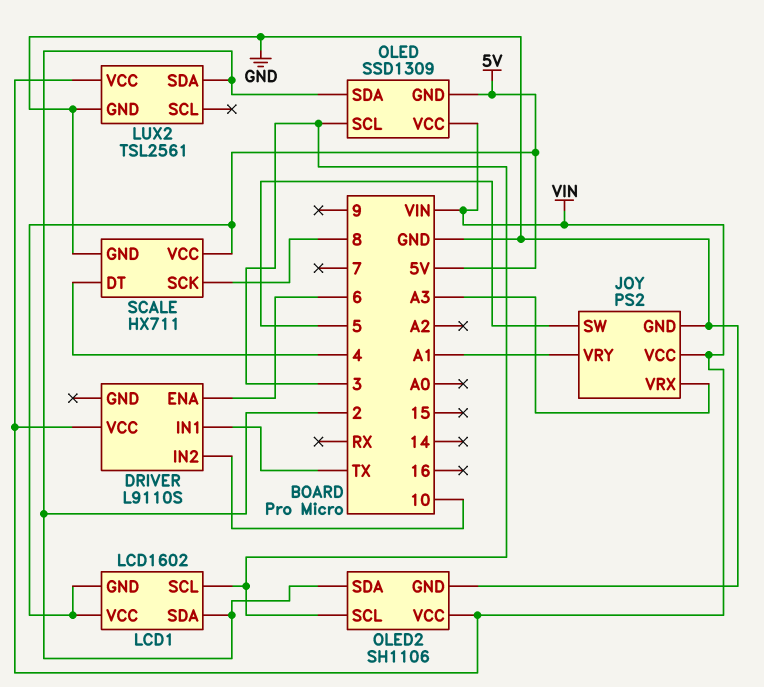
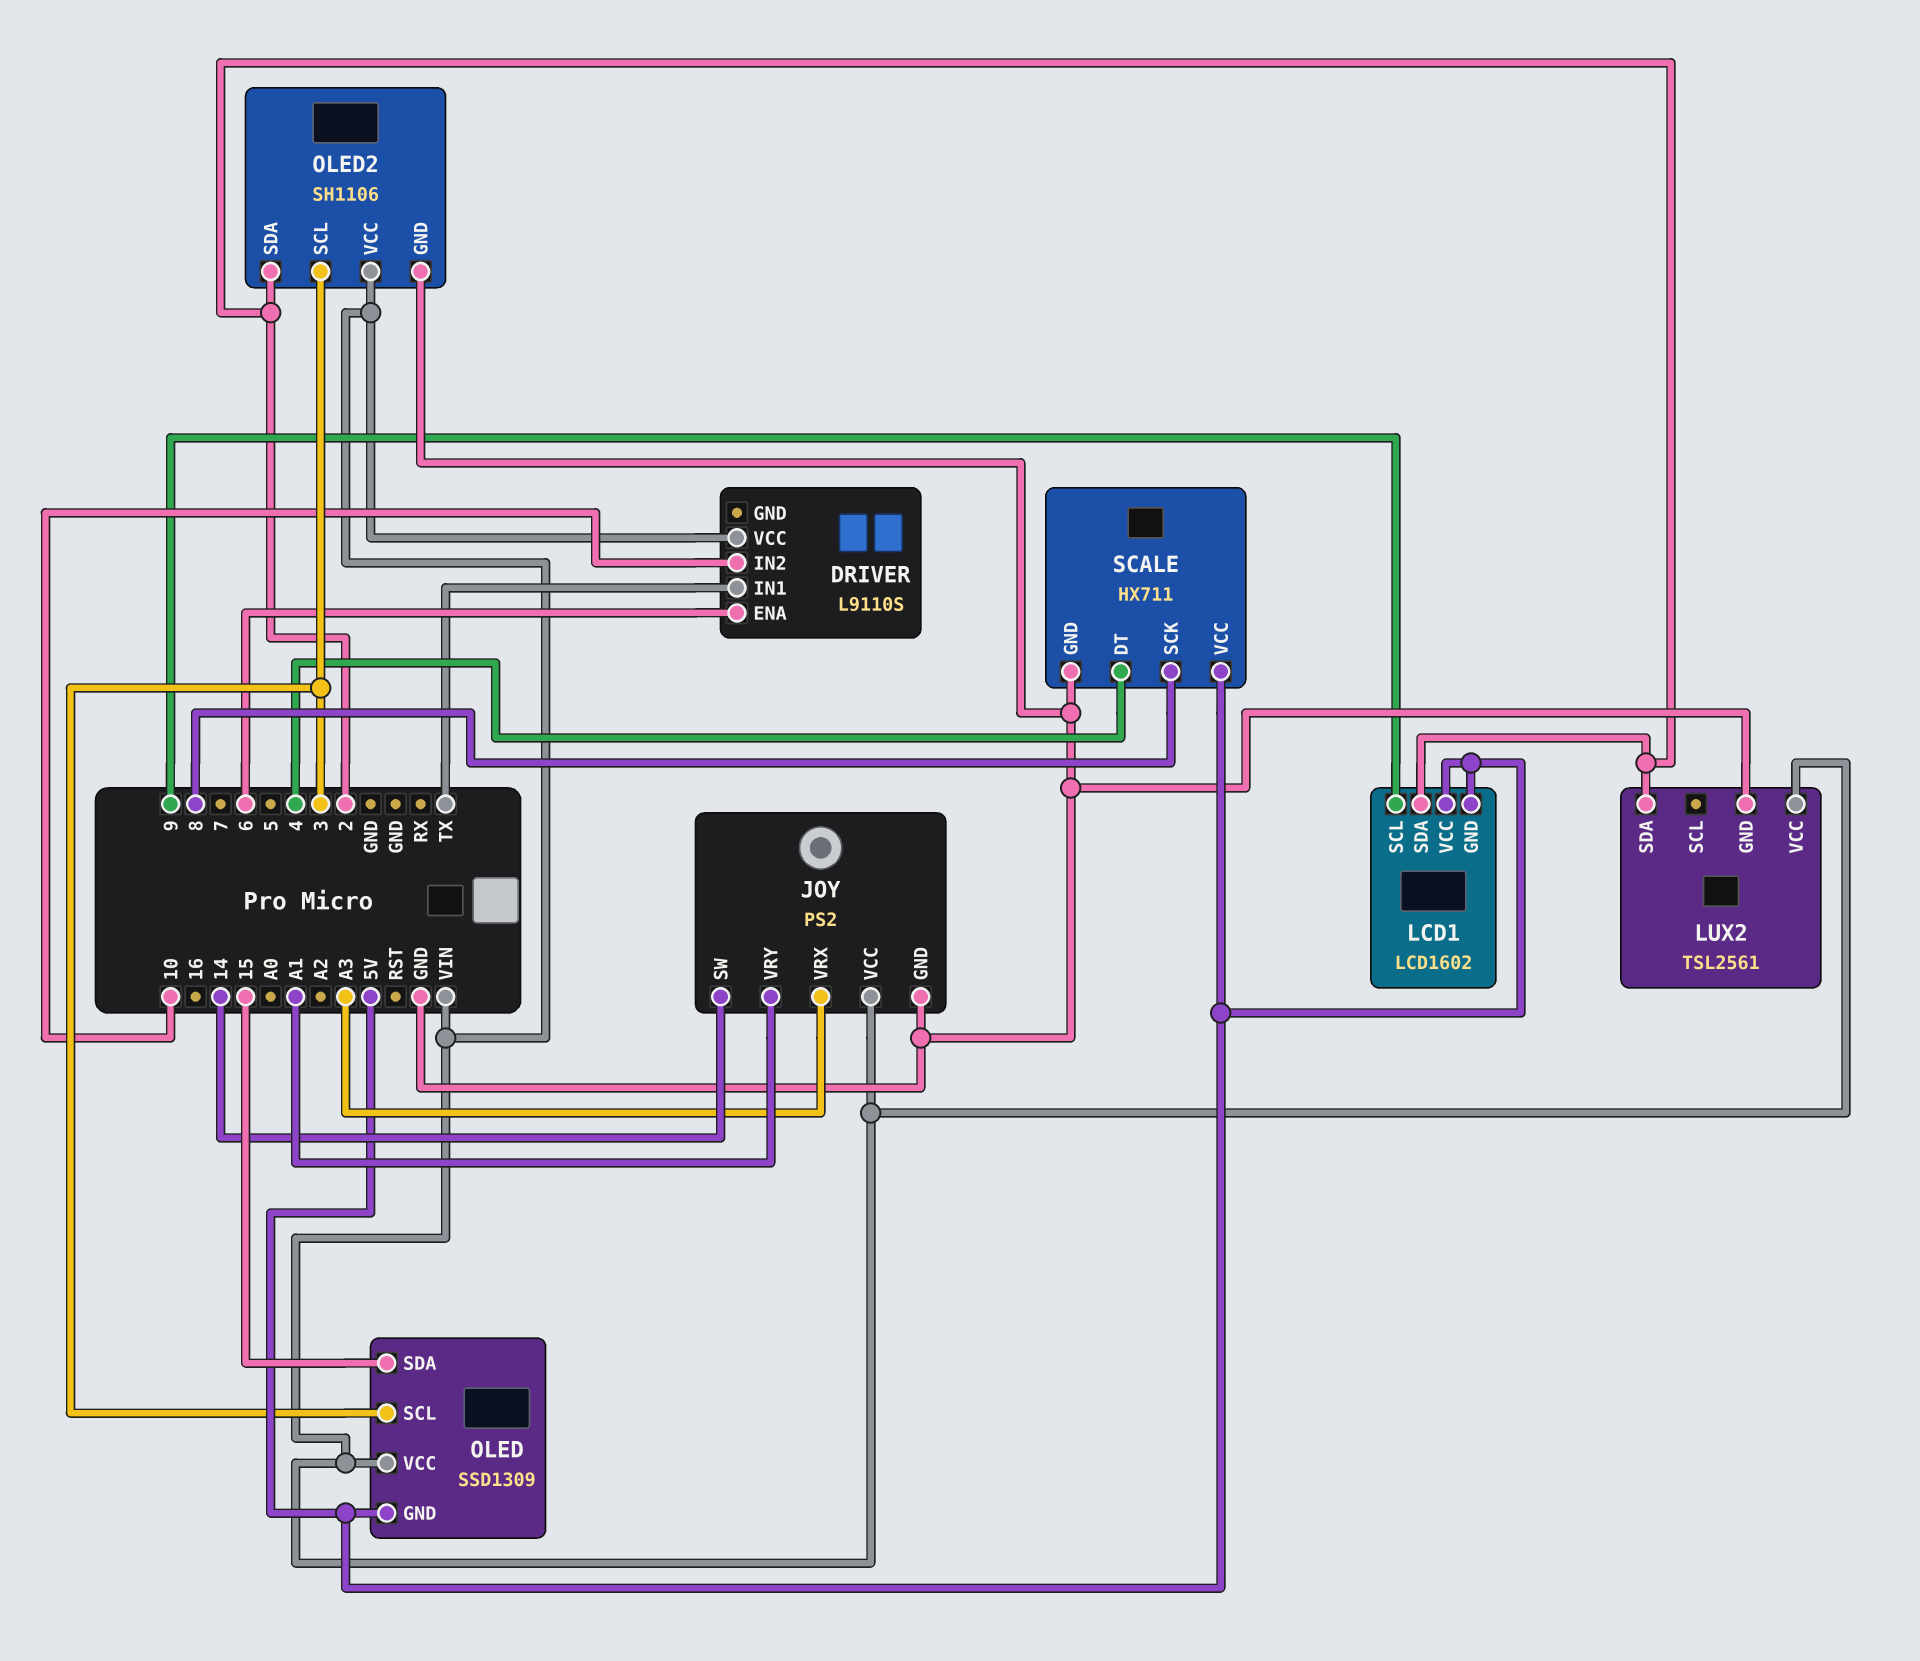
JOY pin SW: 5 -> 14
LCD1 pin SCL: 3 -> 9
OLED pin SDA: 2 -> 15

